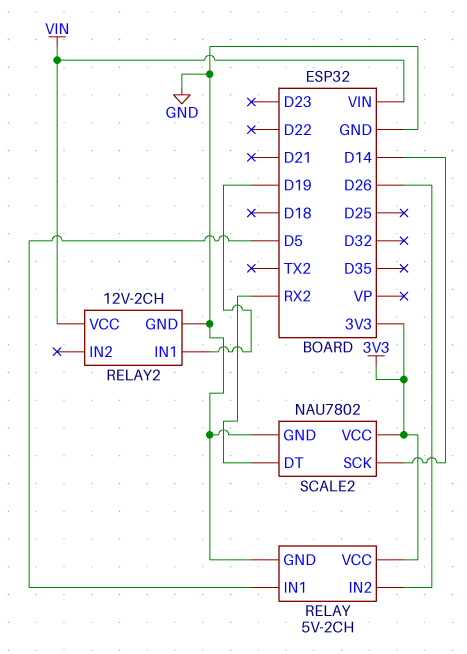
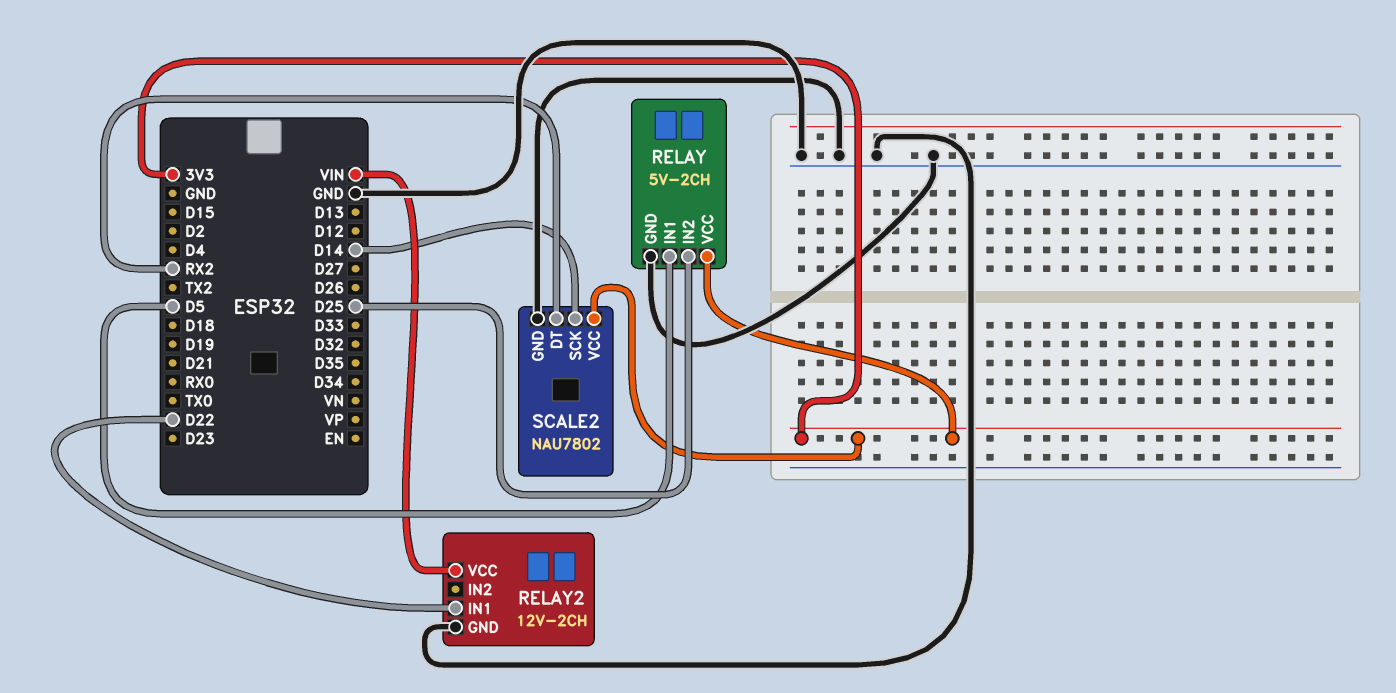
RELAY pin IN2: D26 -> D25
RELAY2 pin IN1: D19 -> D22

